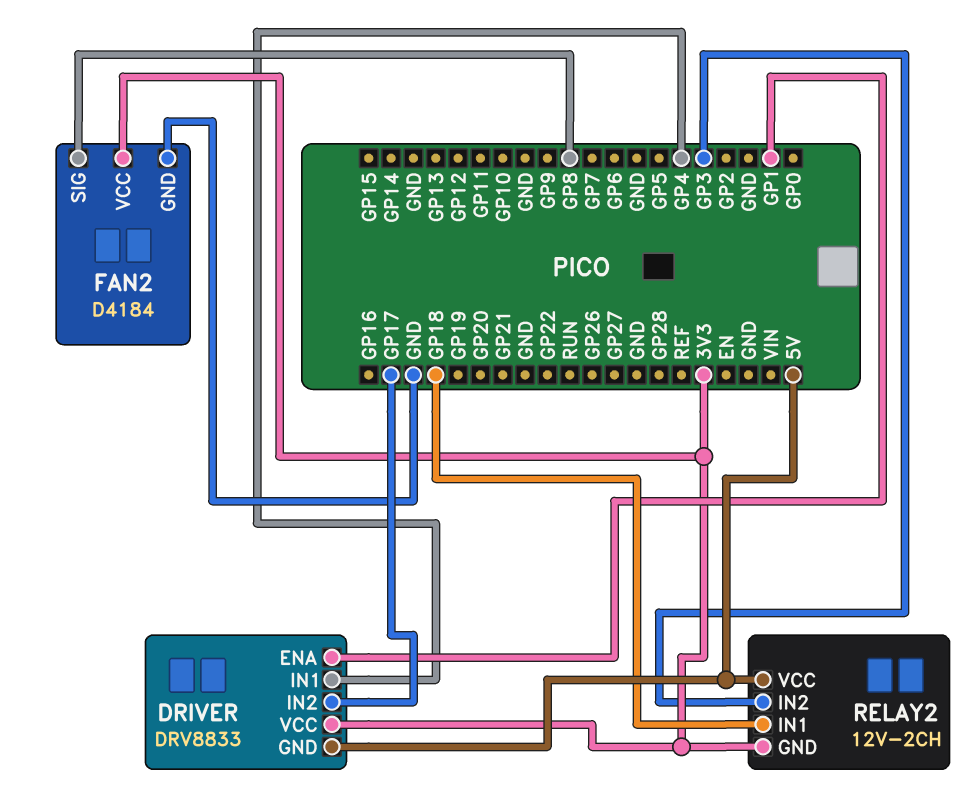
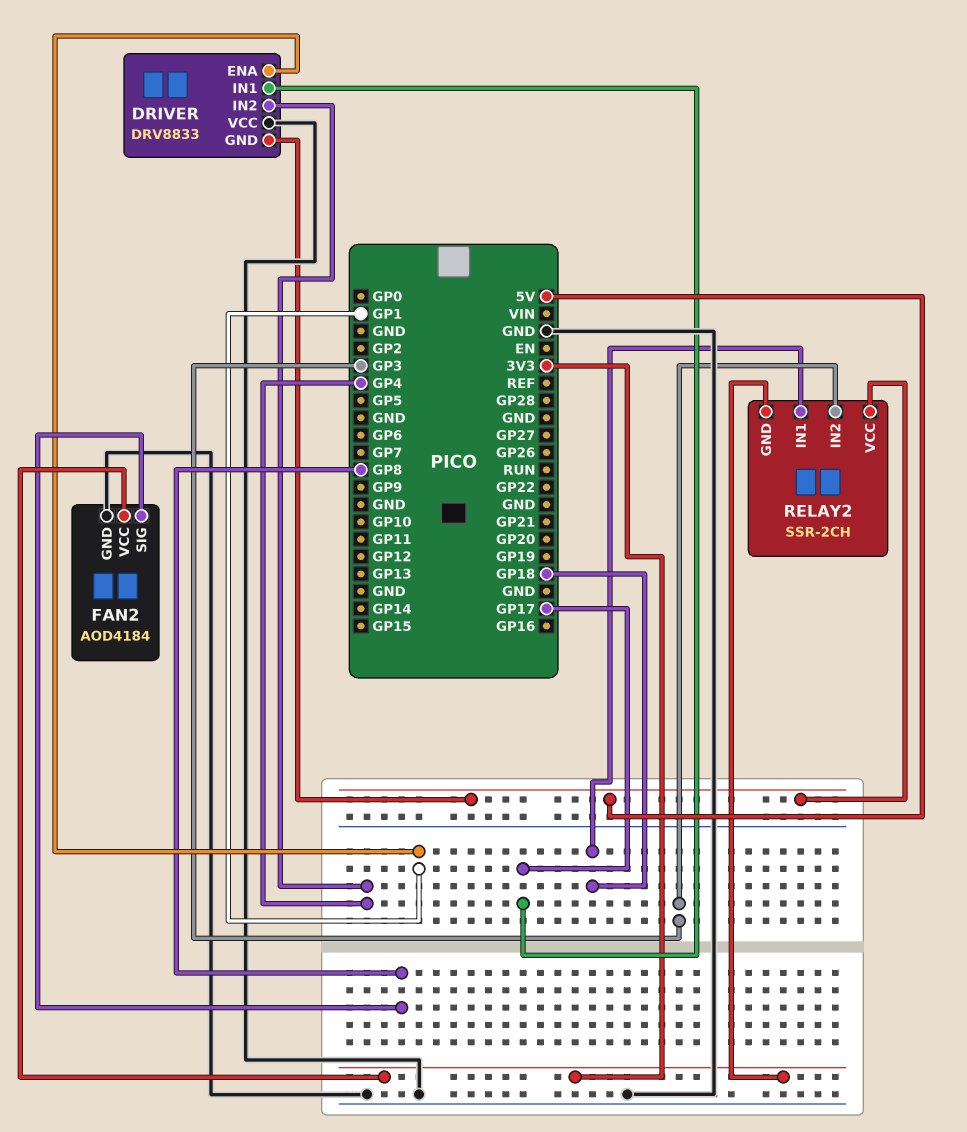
DRIVER pin IN1: GP4 -> GP17
DRIVER pin IN2: GP17 -> GP4
DRIVER pin VCC: 3V3 -> GND
FAN2: D4184 -> AOD4184
RELAY2: 12V-2CH -> SSR-2CH

